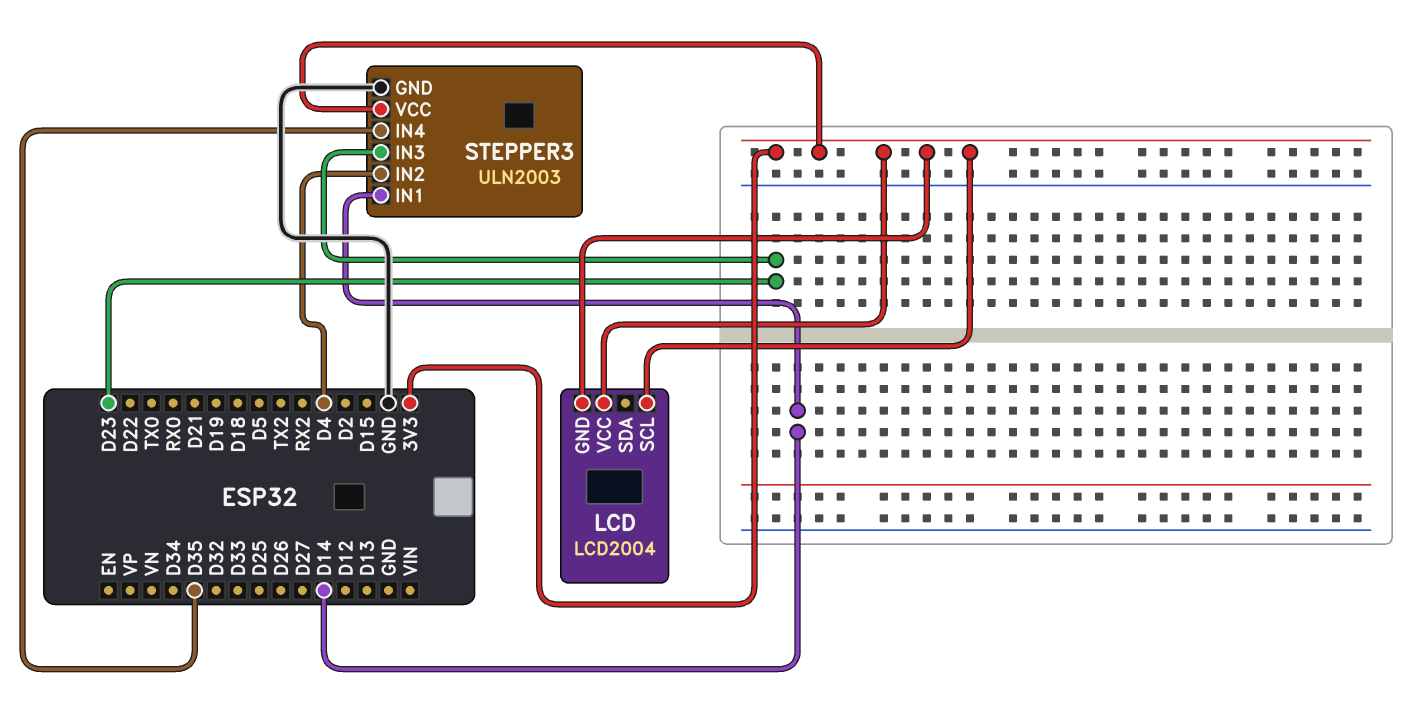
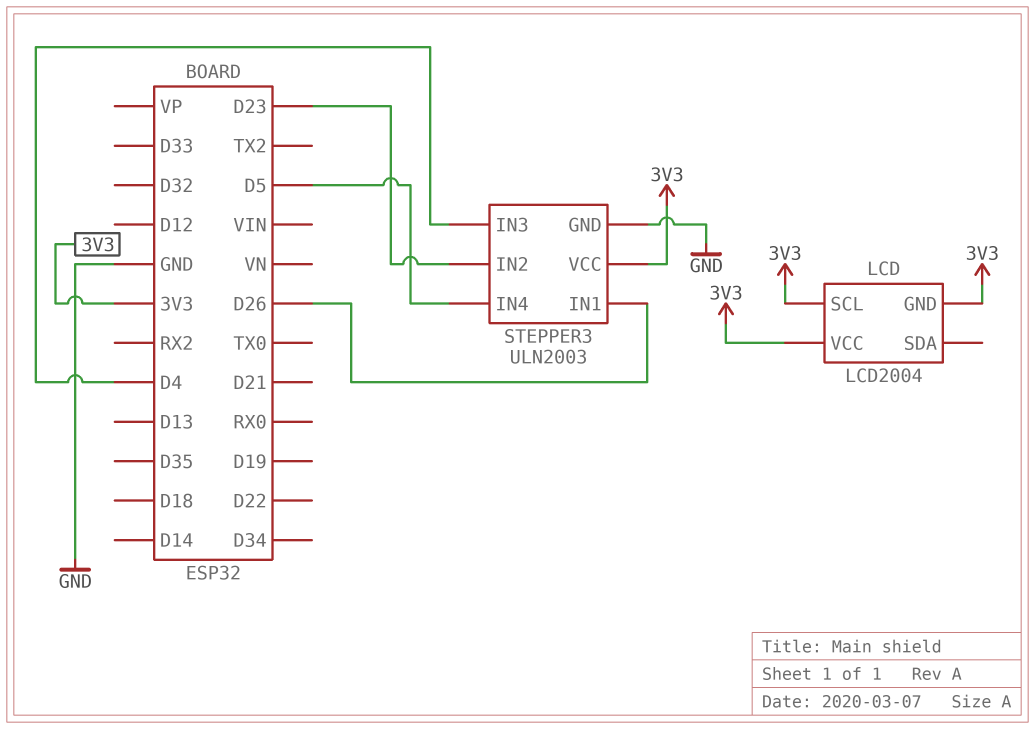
STEPPER3 pin IN1: D14 -> D26
STEPPER3 pin IN2: D4 -> D23
STEPPER3 pin IN3: D23 -> D4
STEPPER3 pin IN4: D35 -> D5

